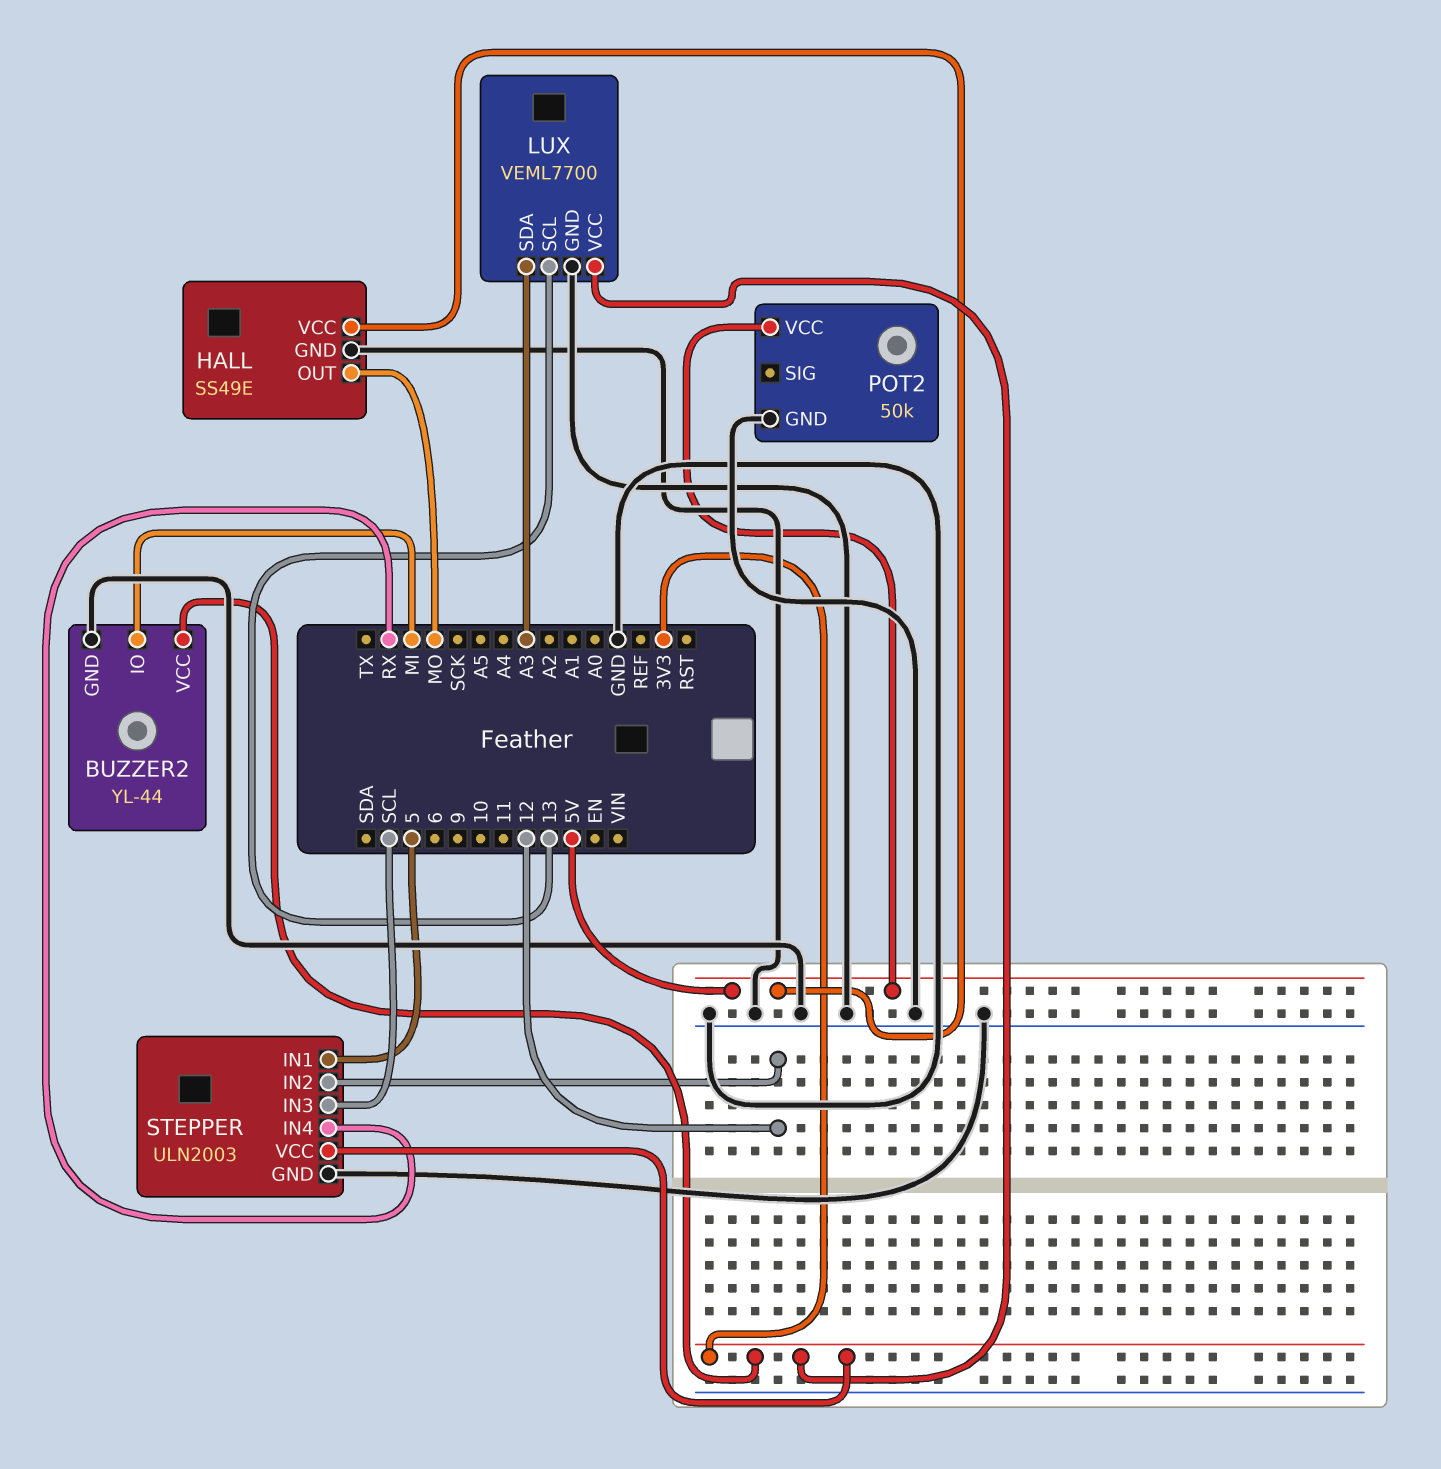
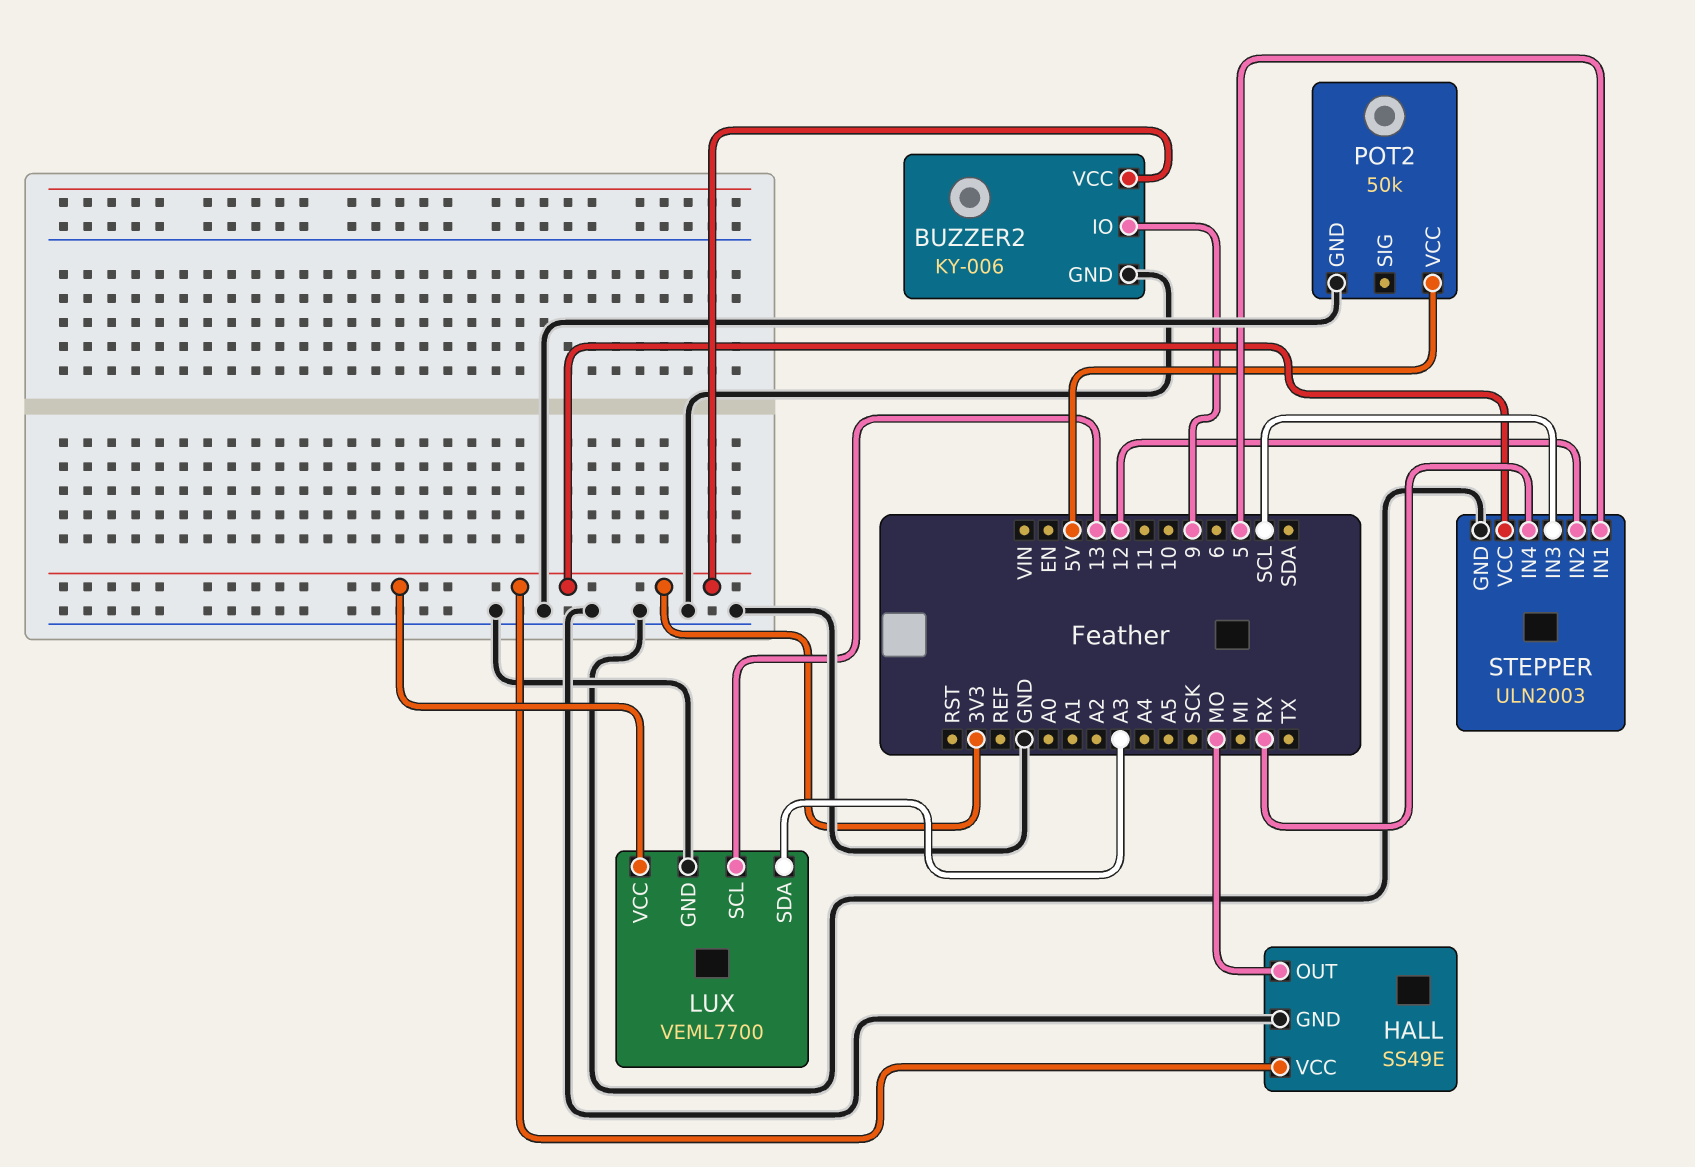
BUZZER2: YL-44 -> KY-006
BUZZER2 pin IO: MI -> 9
HALL pin VCC: 5V -> 3V3

